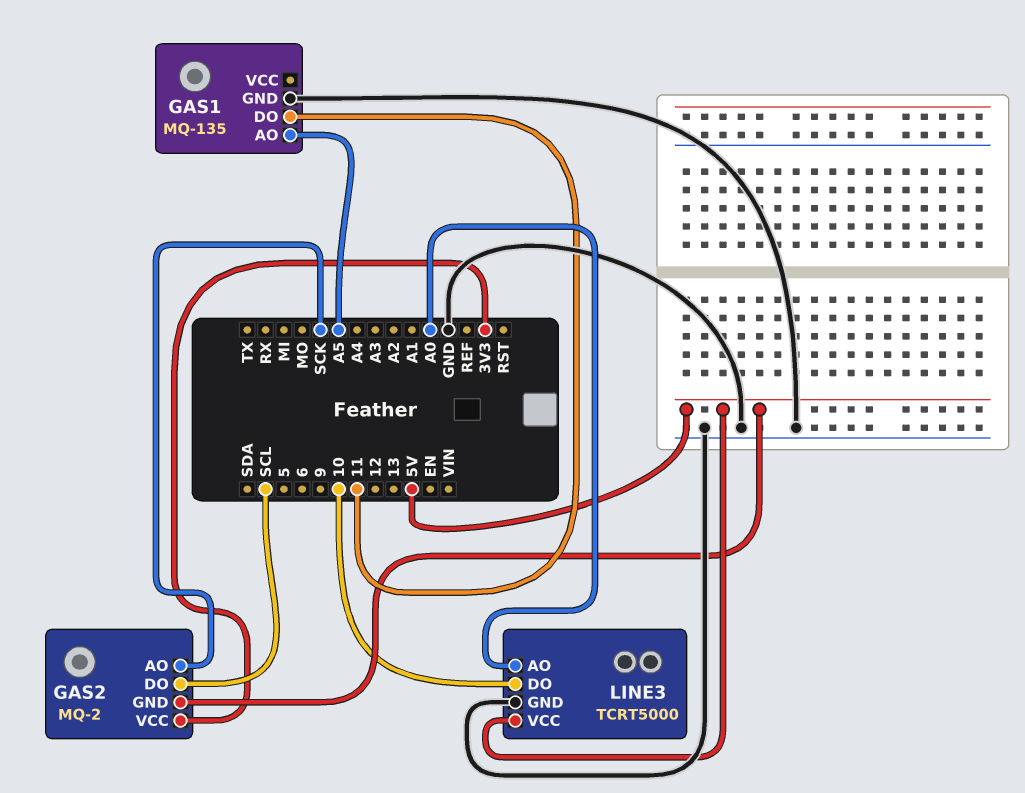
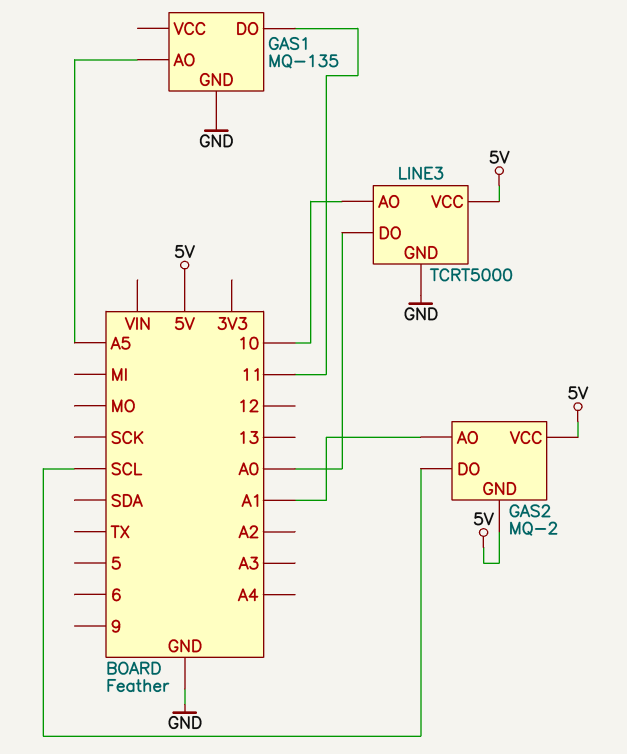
GAS2 pin AO: SCK -> A1
GAS2 pin VCC: 3V3 -> 5V
LINE3 pin AO: A0 -> 10
LINE3 pin DO: 10 -> A0

